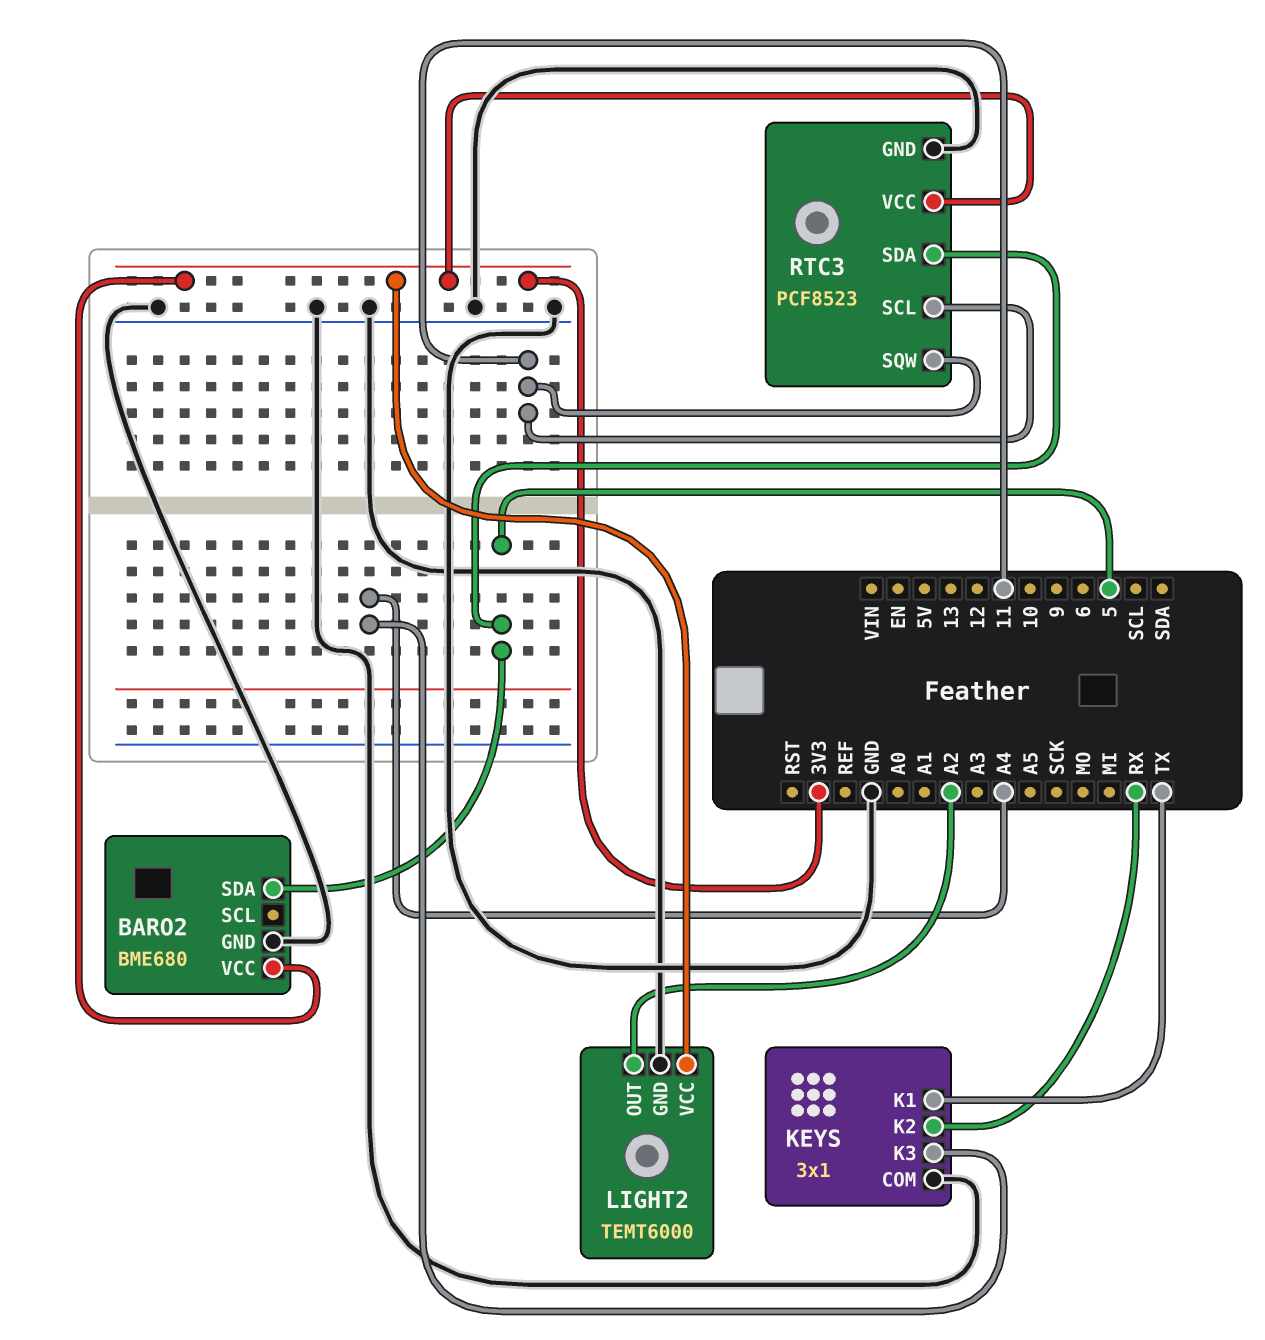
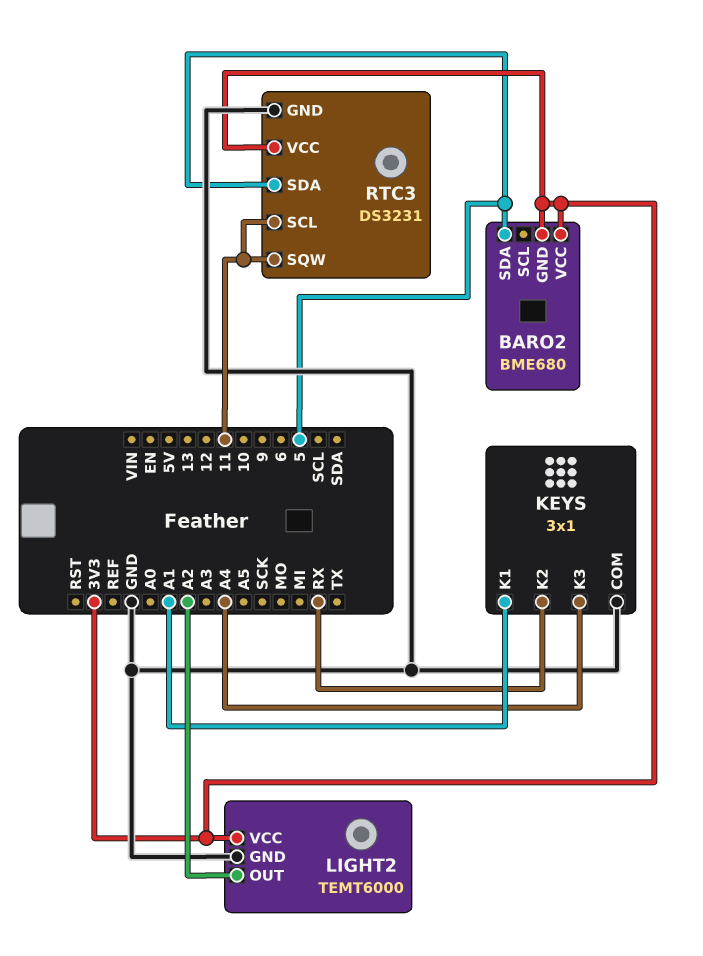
BARO2 pin GND: GND -> 3V3
KEYS pin K1: TX -> A1
RTC3: PCF8523 -> DS3231

